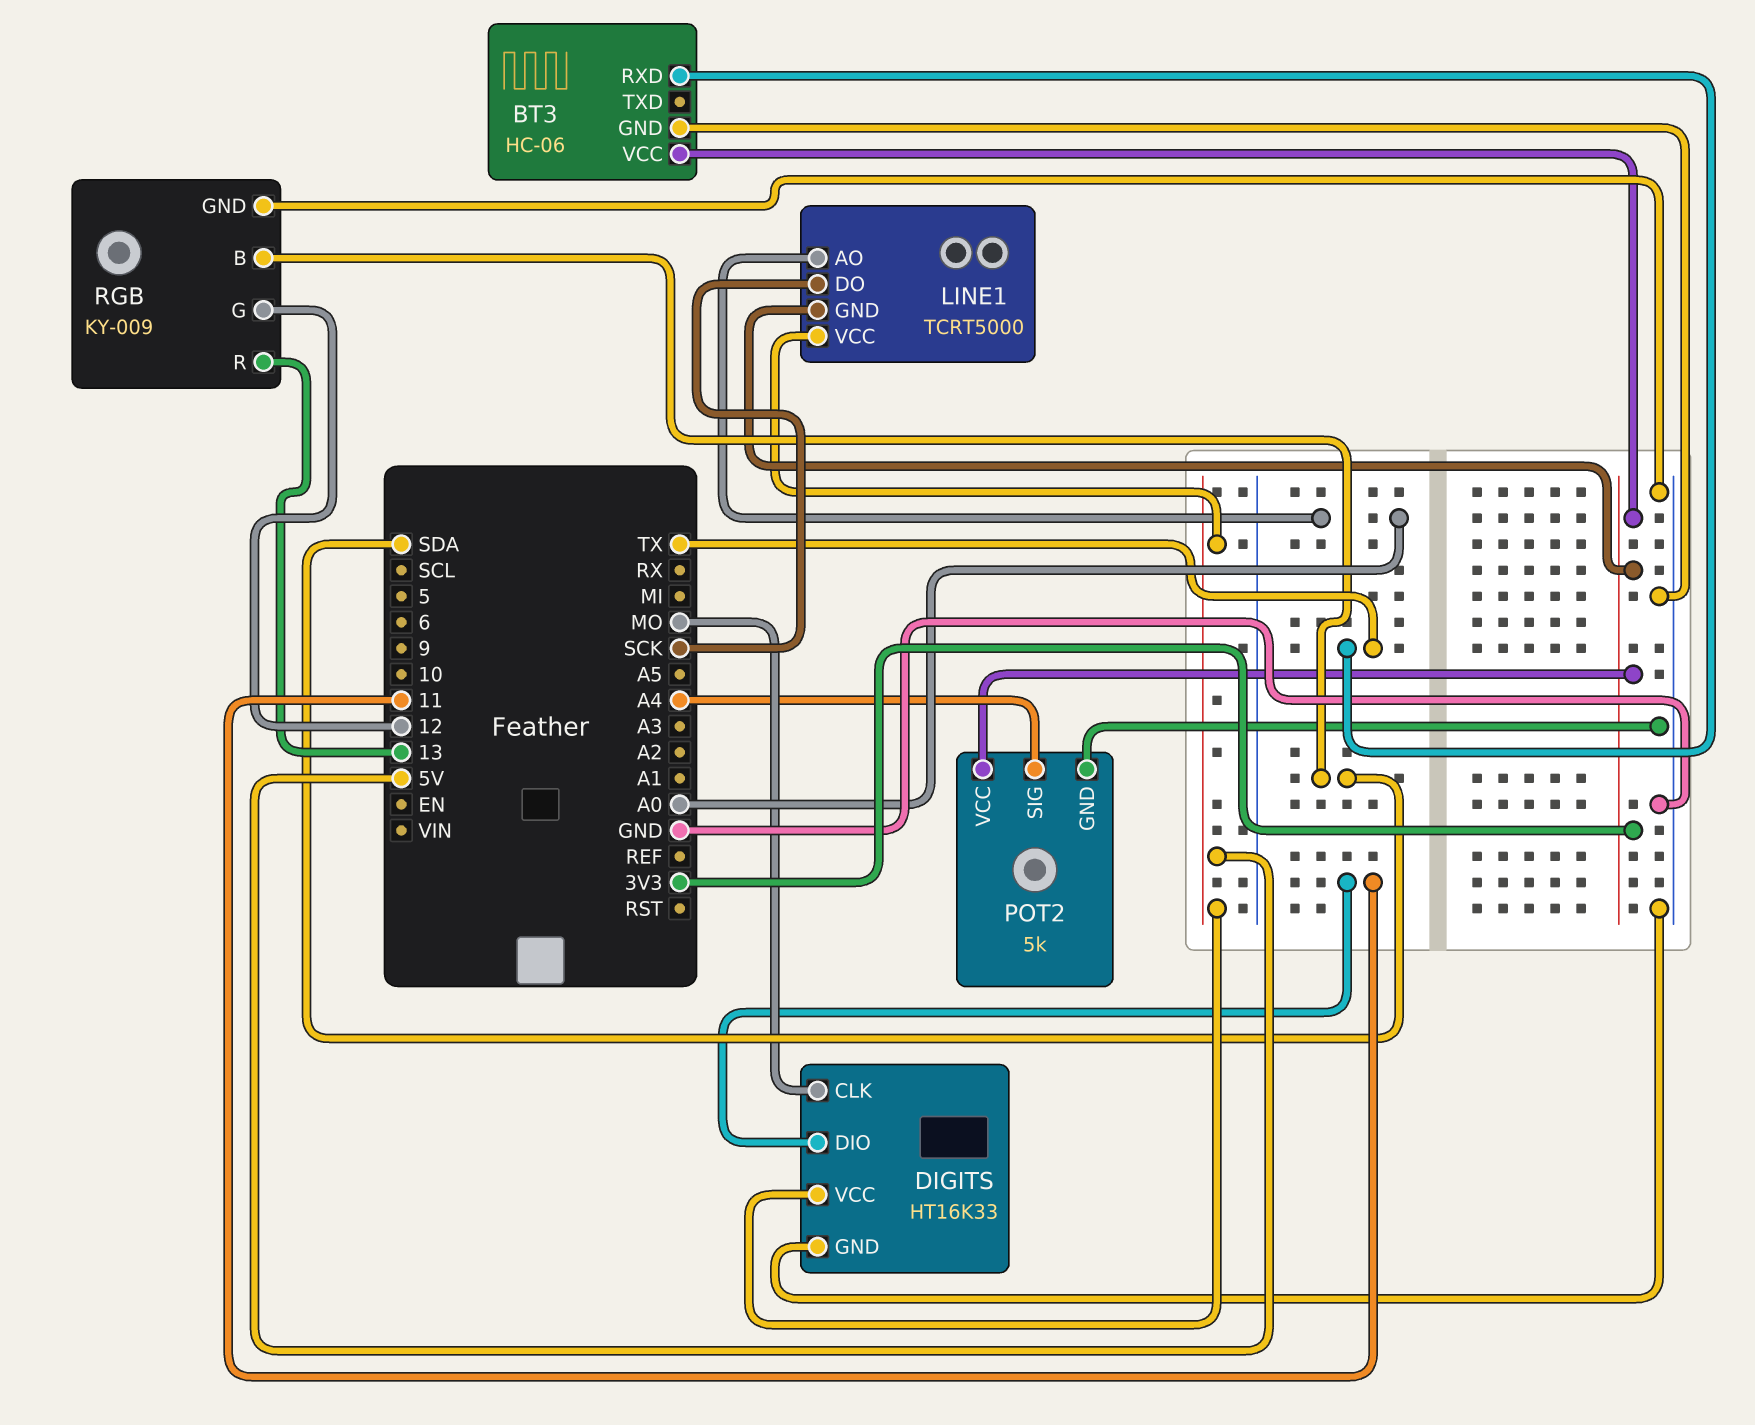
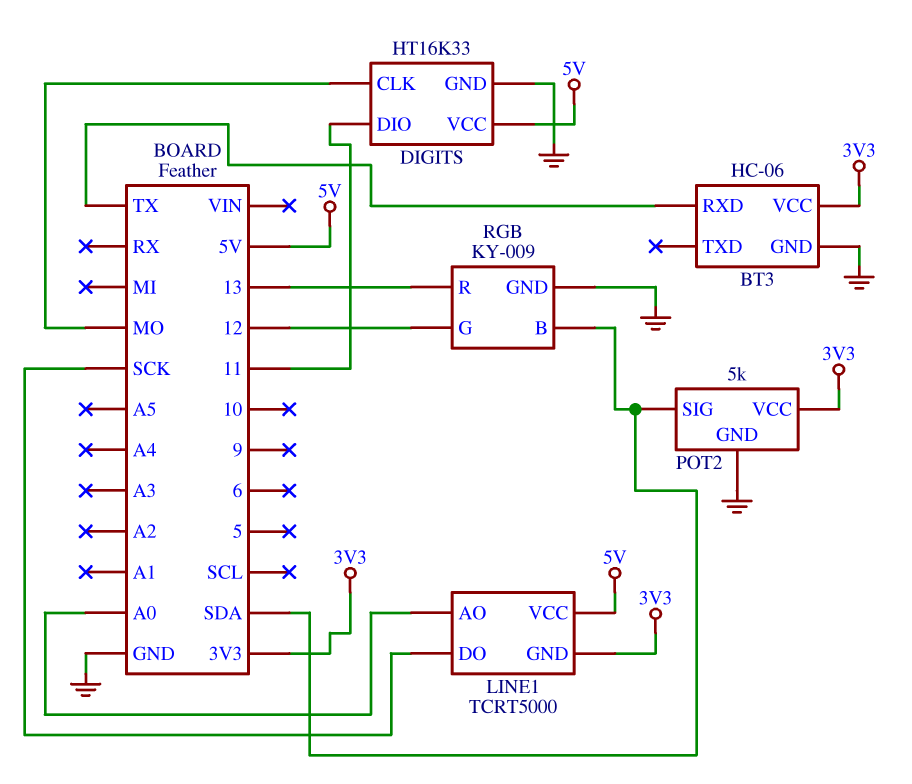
POT2 pin SIG: A4 -> SDA

